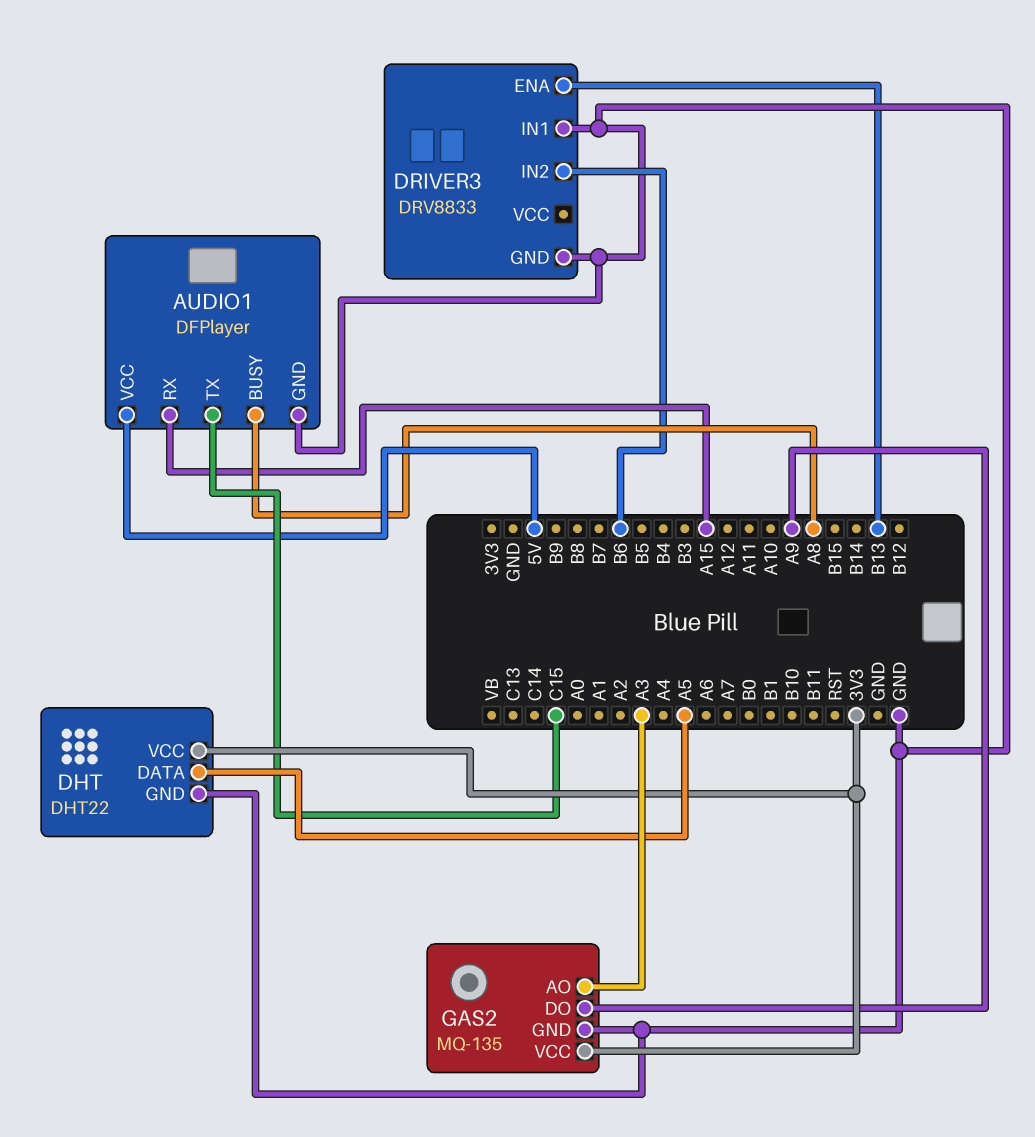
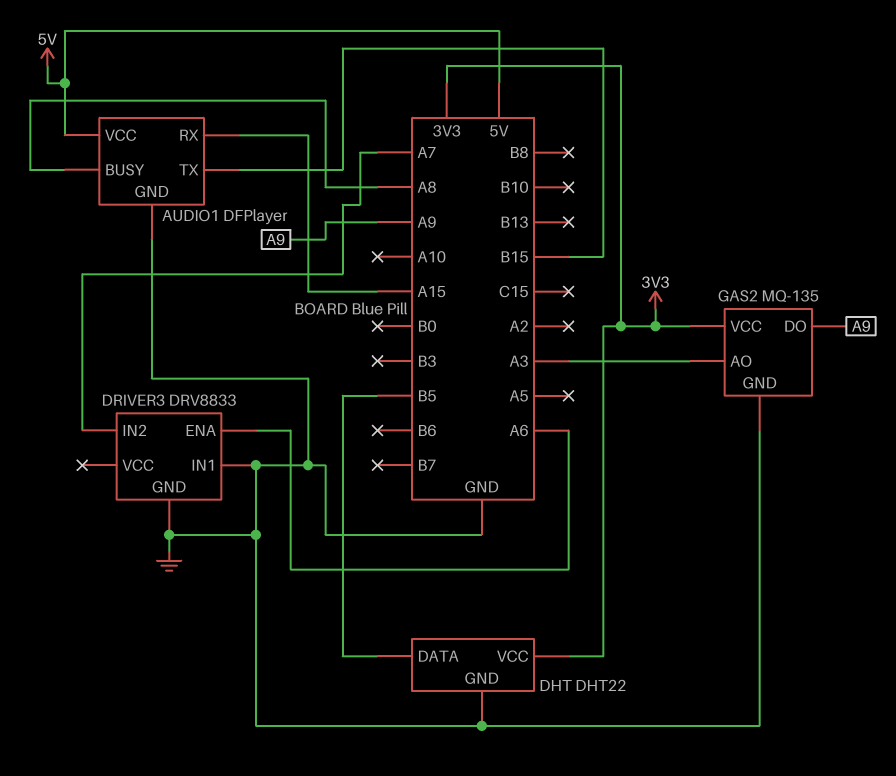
AUDIO1 pin TX: C15 -> B15
DHT pin DATA: A5 -> B5
DRIVER3 pin ENA: B13 -> A6
DRIVER3 pin IN2: B6 -> A7

